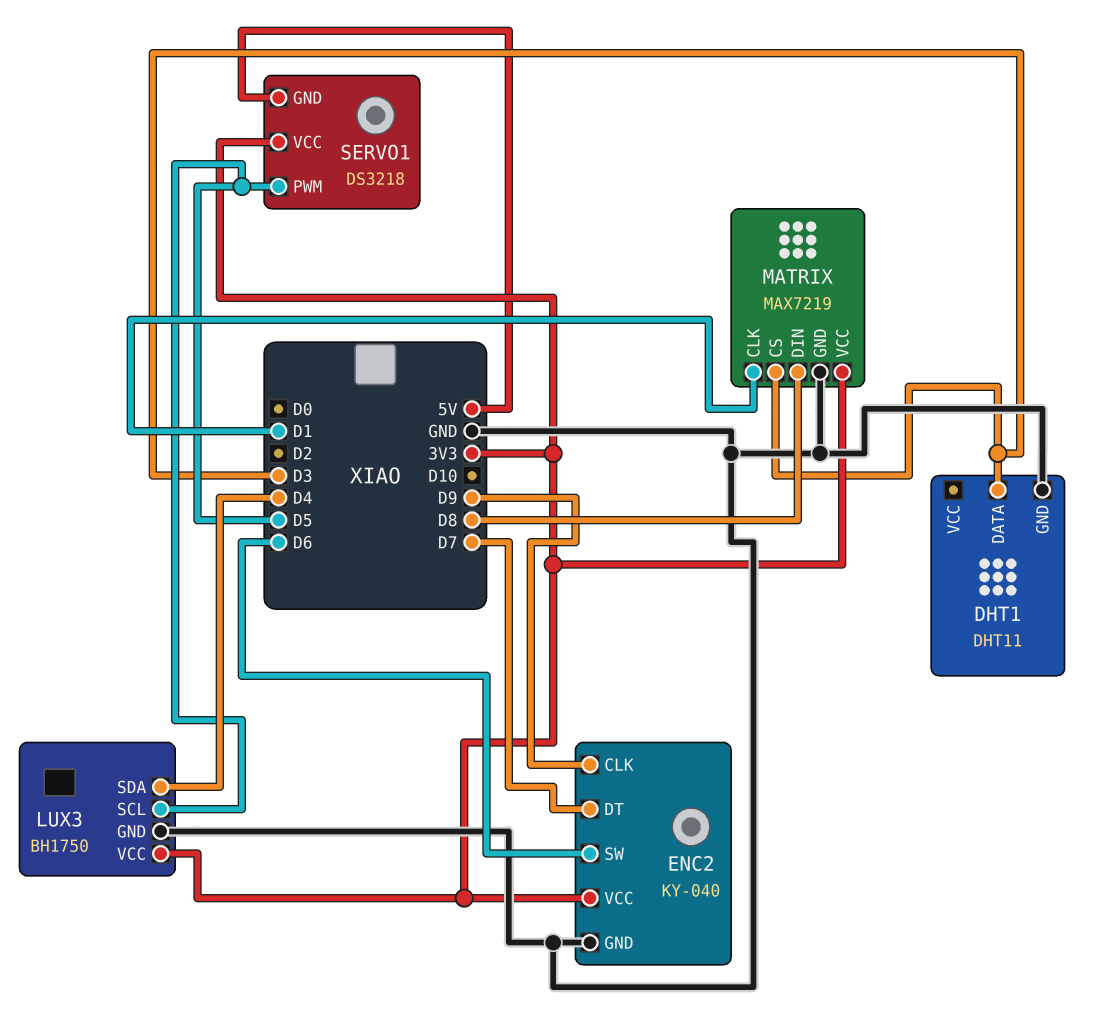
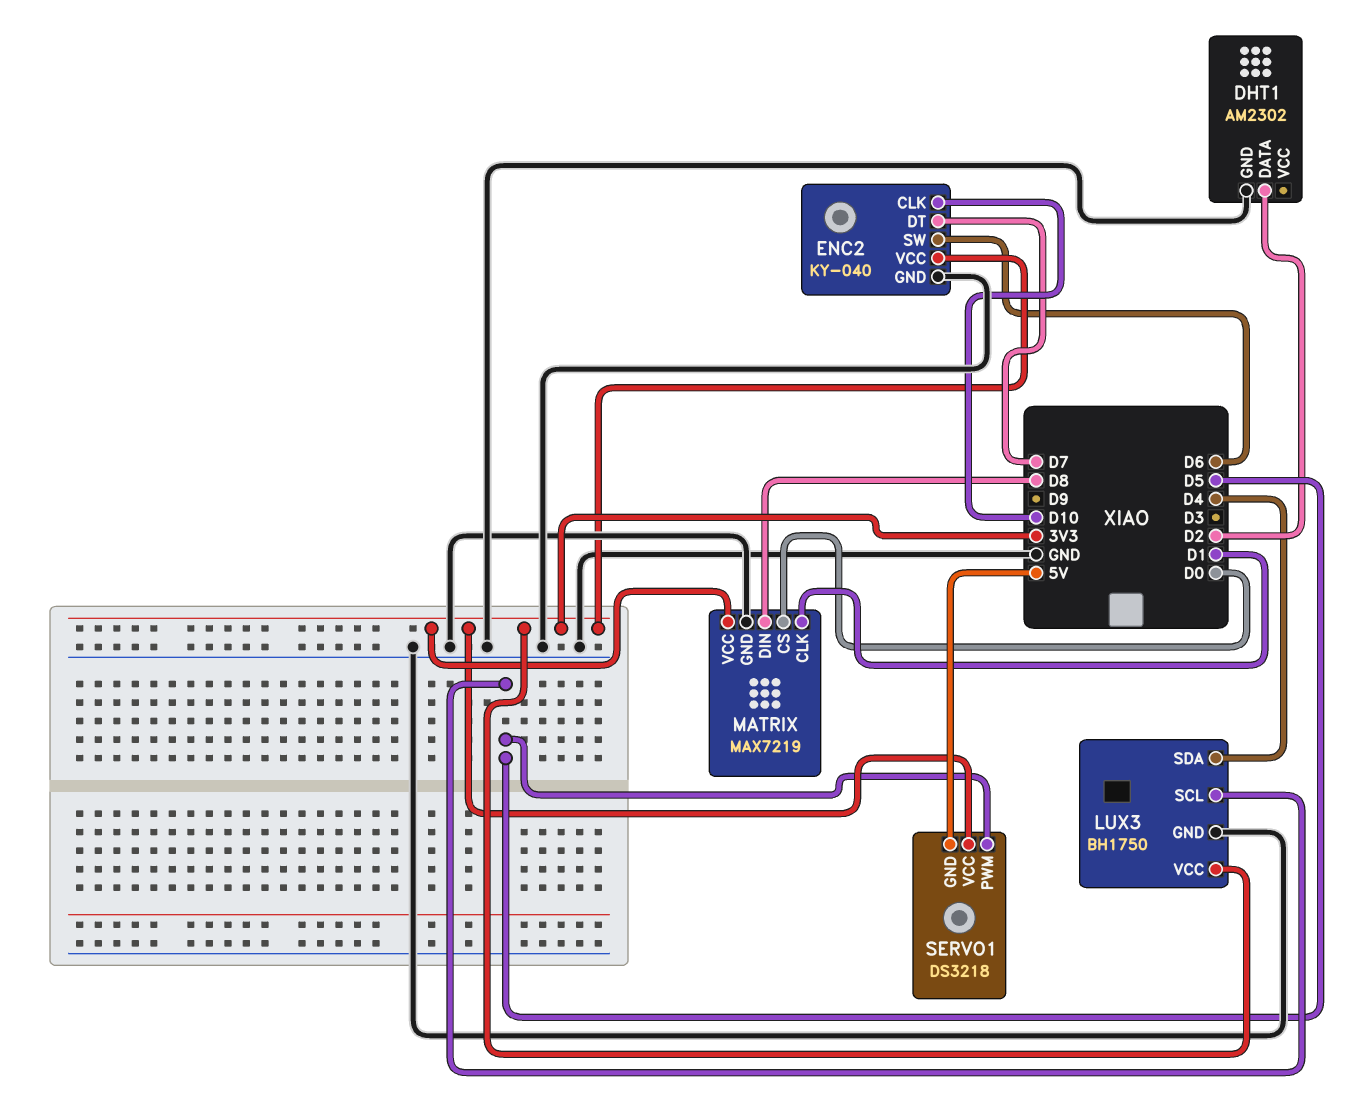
DHT1: DHT11 -> AM2302
DHT1 pin DATA: D3 -> D2
ENC2 pin CLK: D9 -> D10
MATRIX pin CS: D3 -> D0

